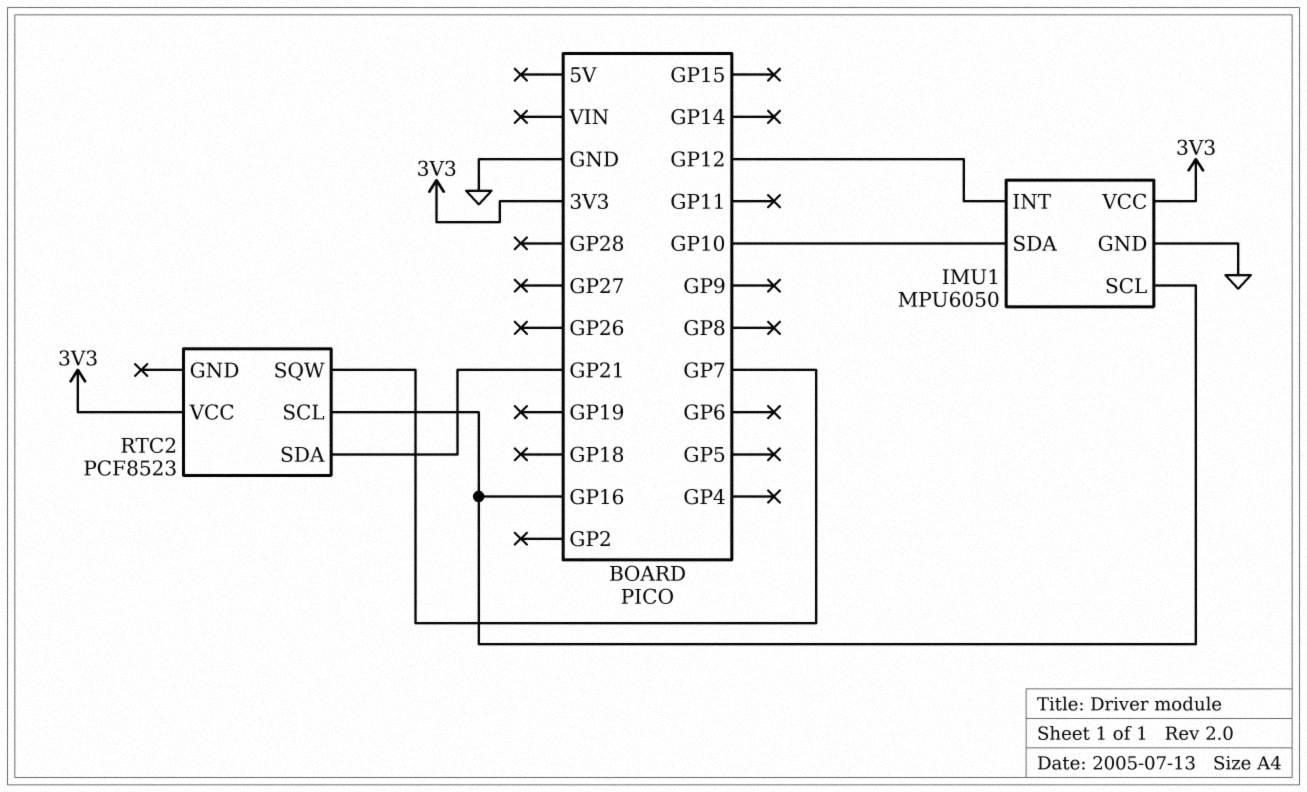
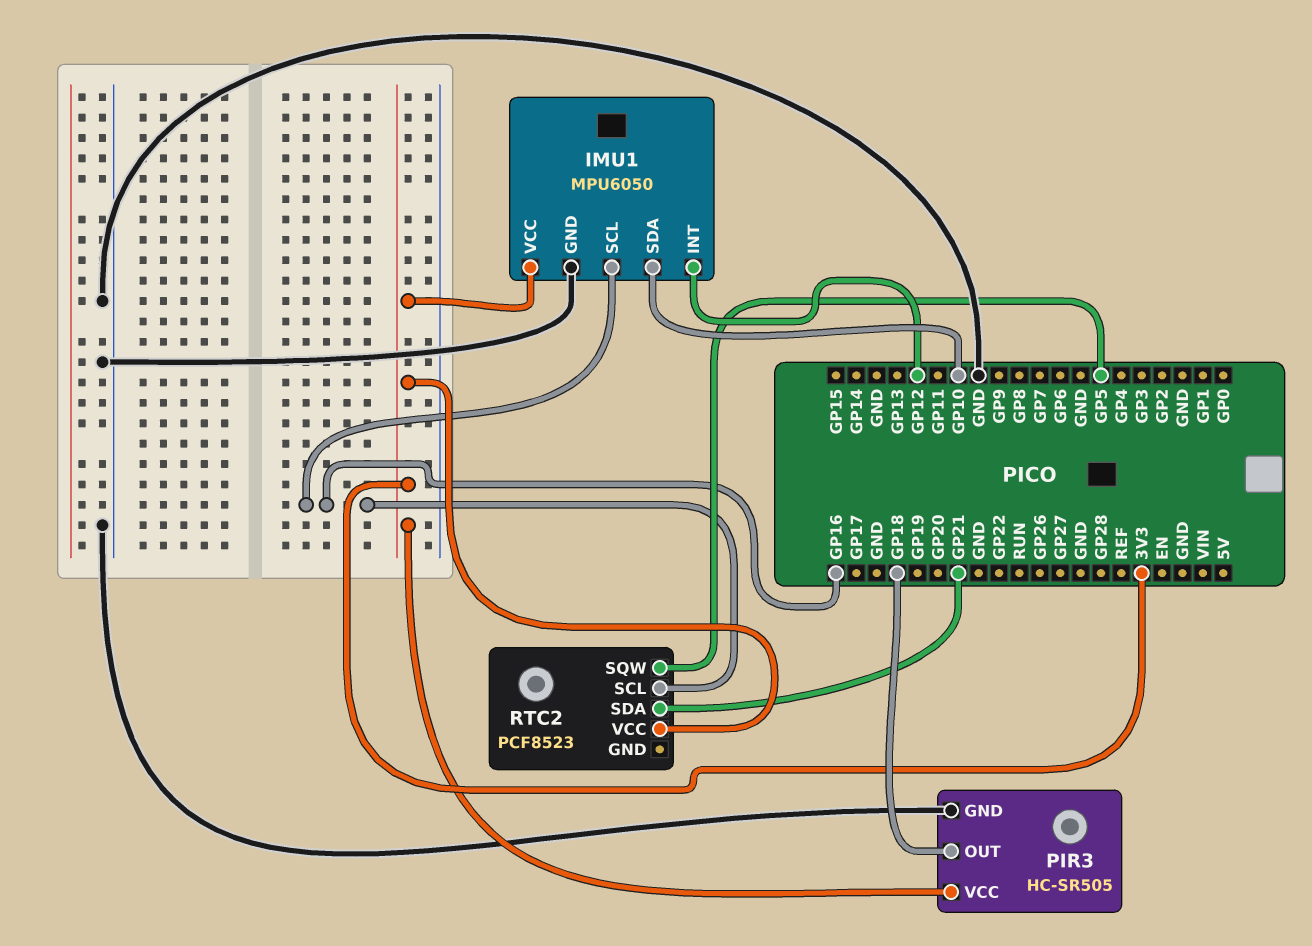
PIR3: none -> HC-SR505
PIR3 pin GND: none -> GND
PIR3 pin OUT: none -> GP18
PIR3 pin VCC: none -> 3V3
RTC2 pin SQW: GP7 -> GP5

